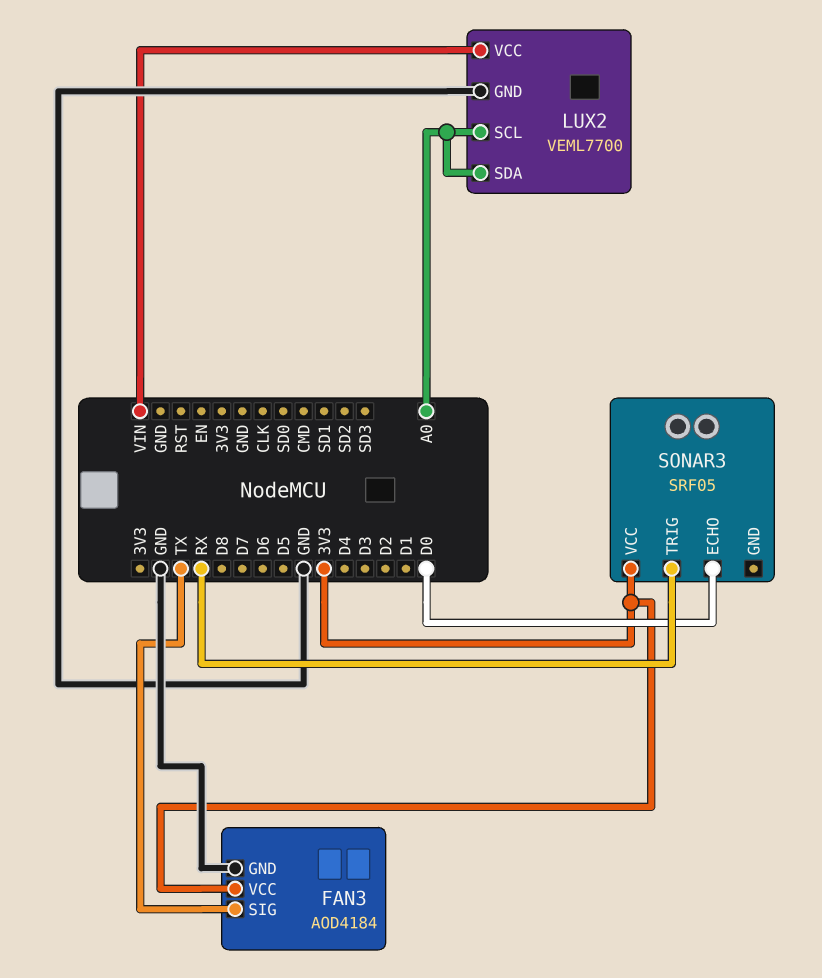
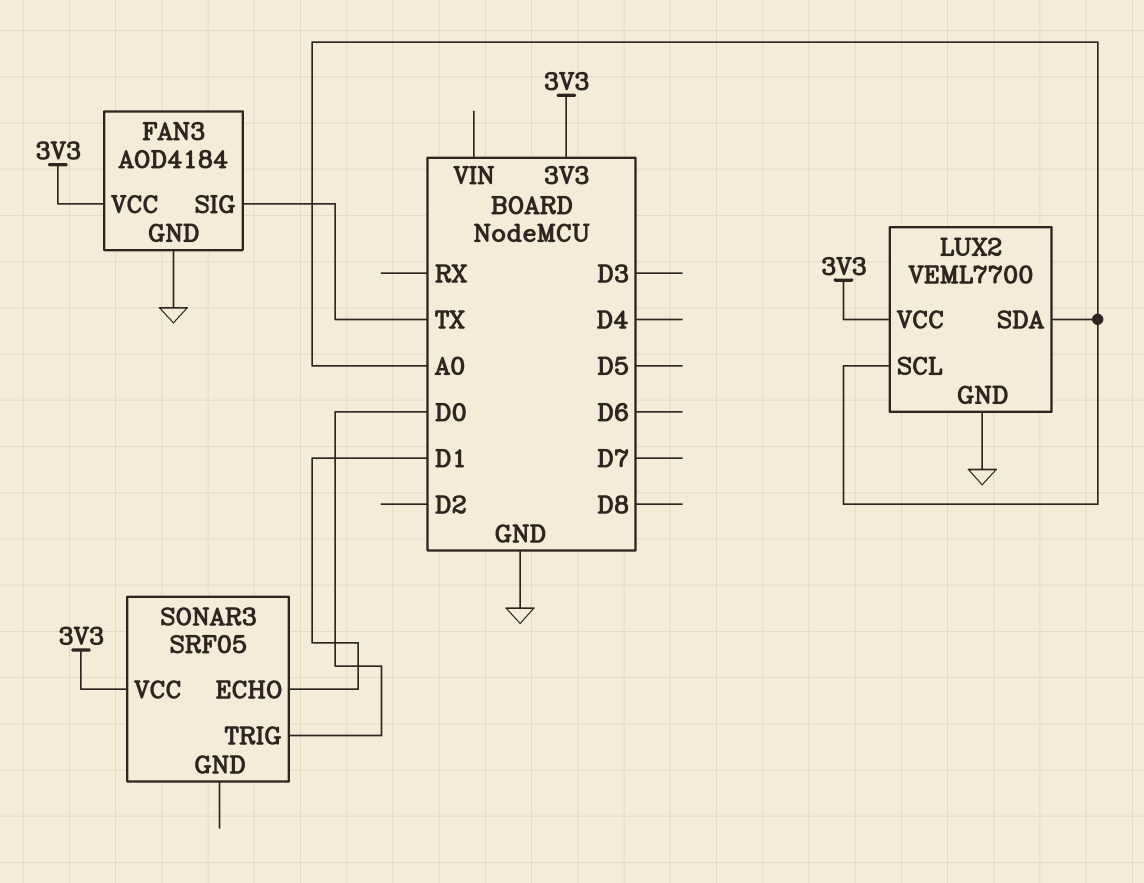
LUX2 pin VCC: VIN -> 3V3
SONAR3 pin ECHO: D0 -> D1
SONAR3 pin TRIG: RX -> D0

